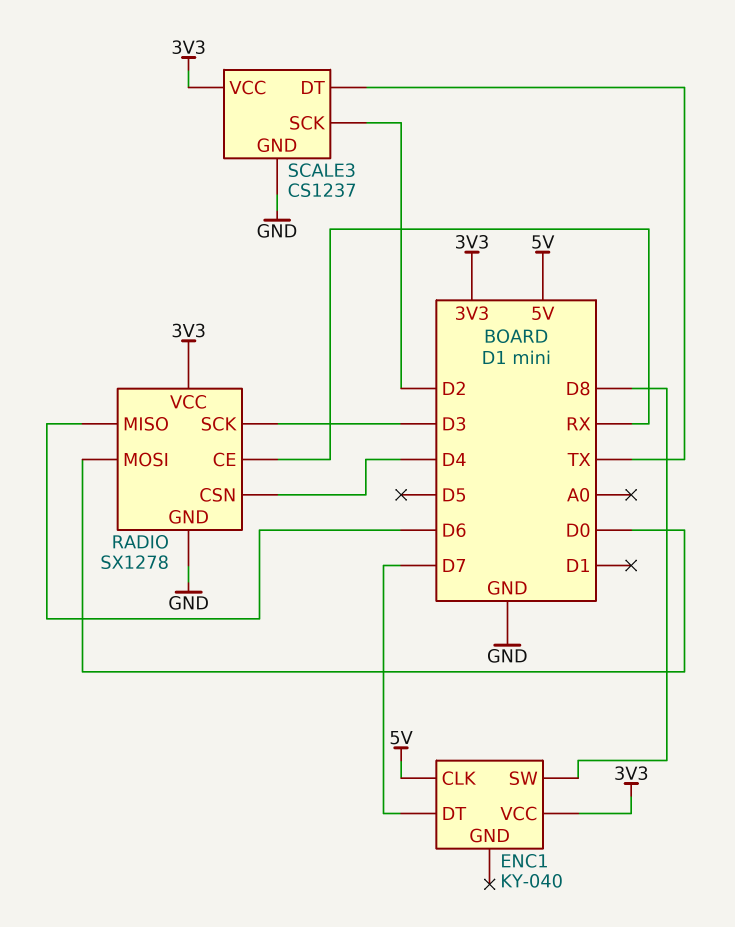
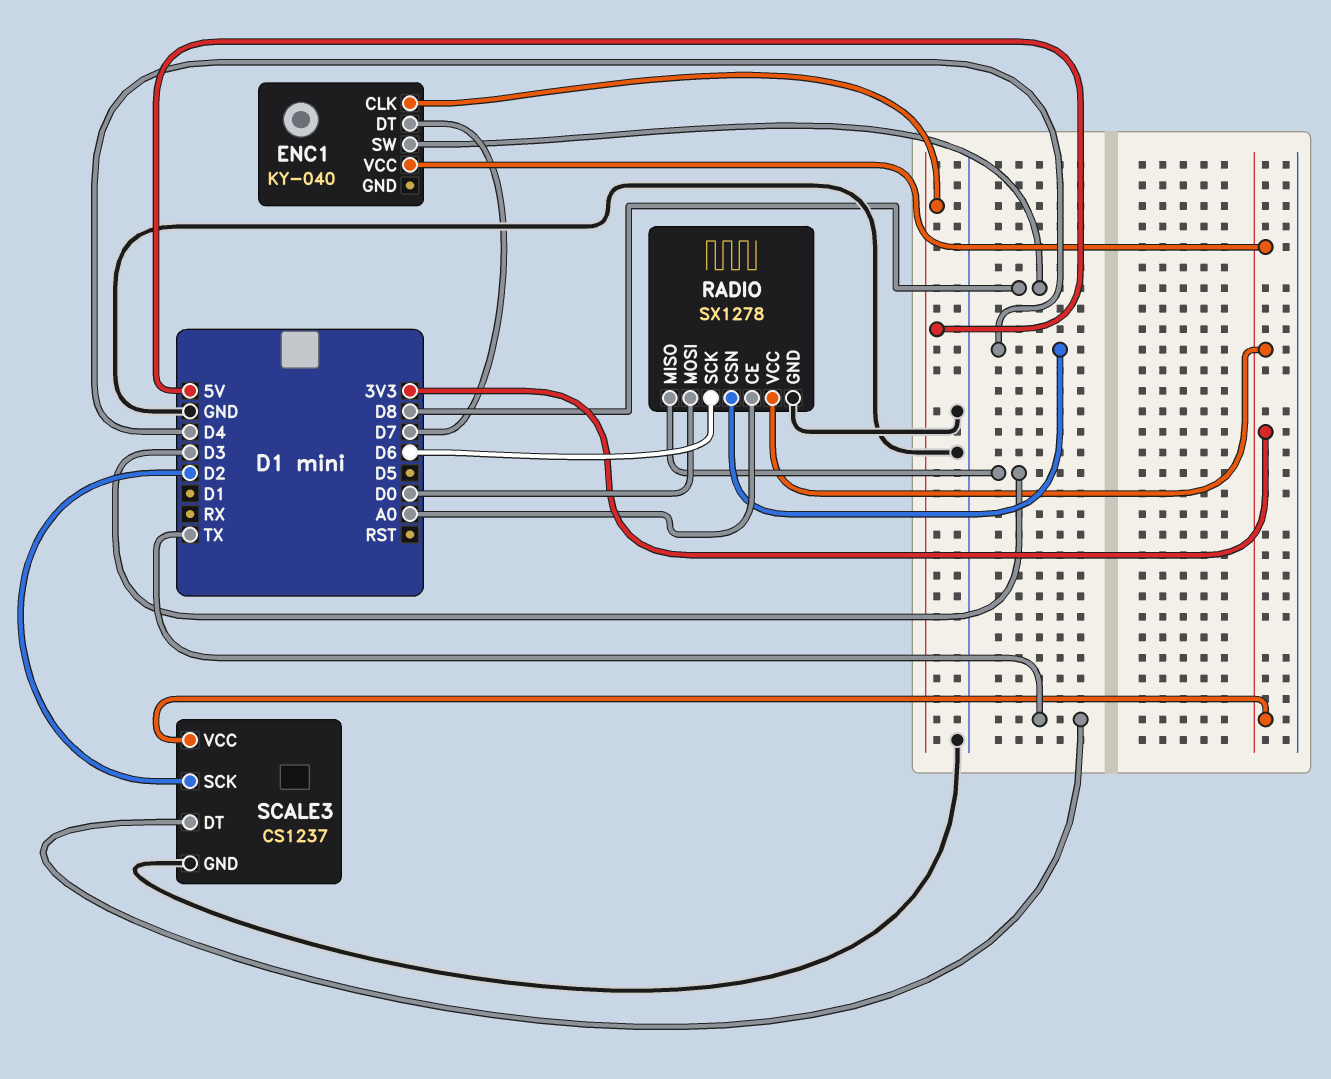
RADIO pin CE: RX -> A0
RADIO pin MISO: D6 -> D3
RADIO pin SCK: D3 -> D6

